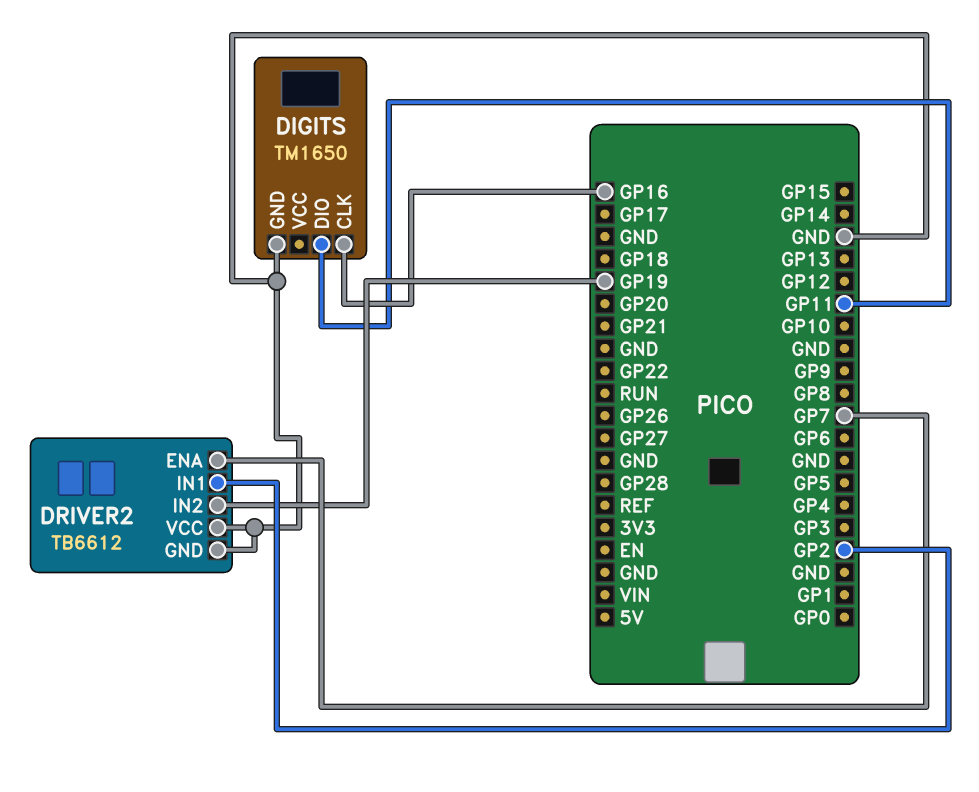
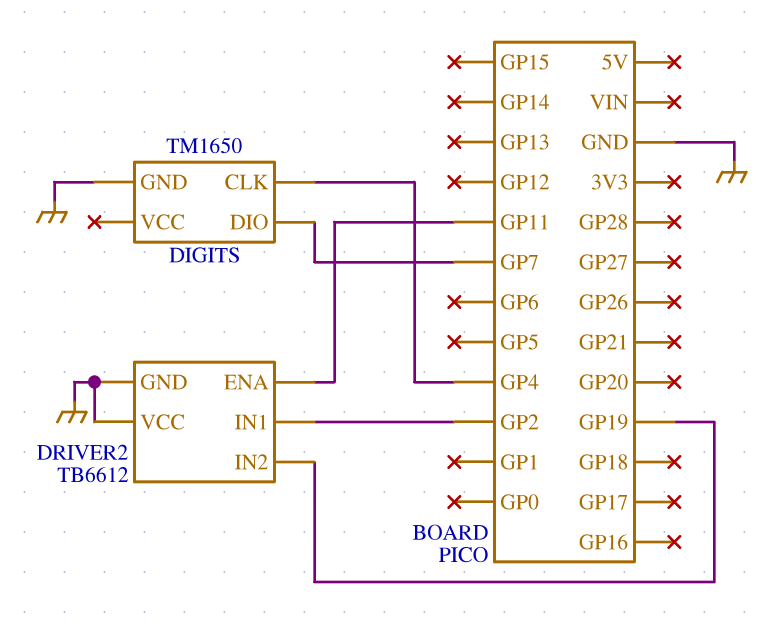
DIGITS pin CLK: GP16 -> GP4
DIGITS pin DIO: GP11 -> GP7
DRIVER2 pin ENA: GP7 -> GP11

